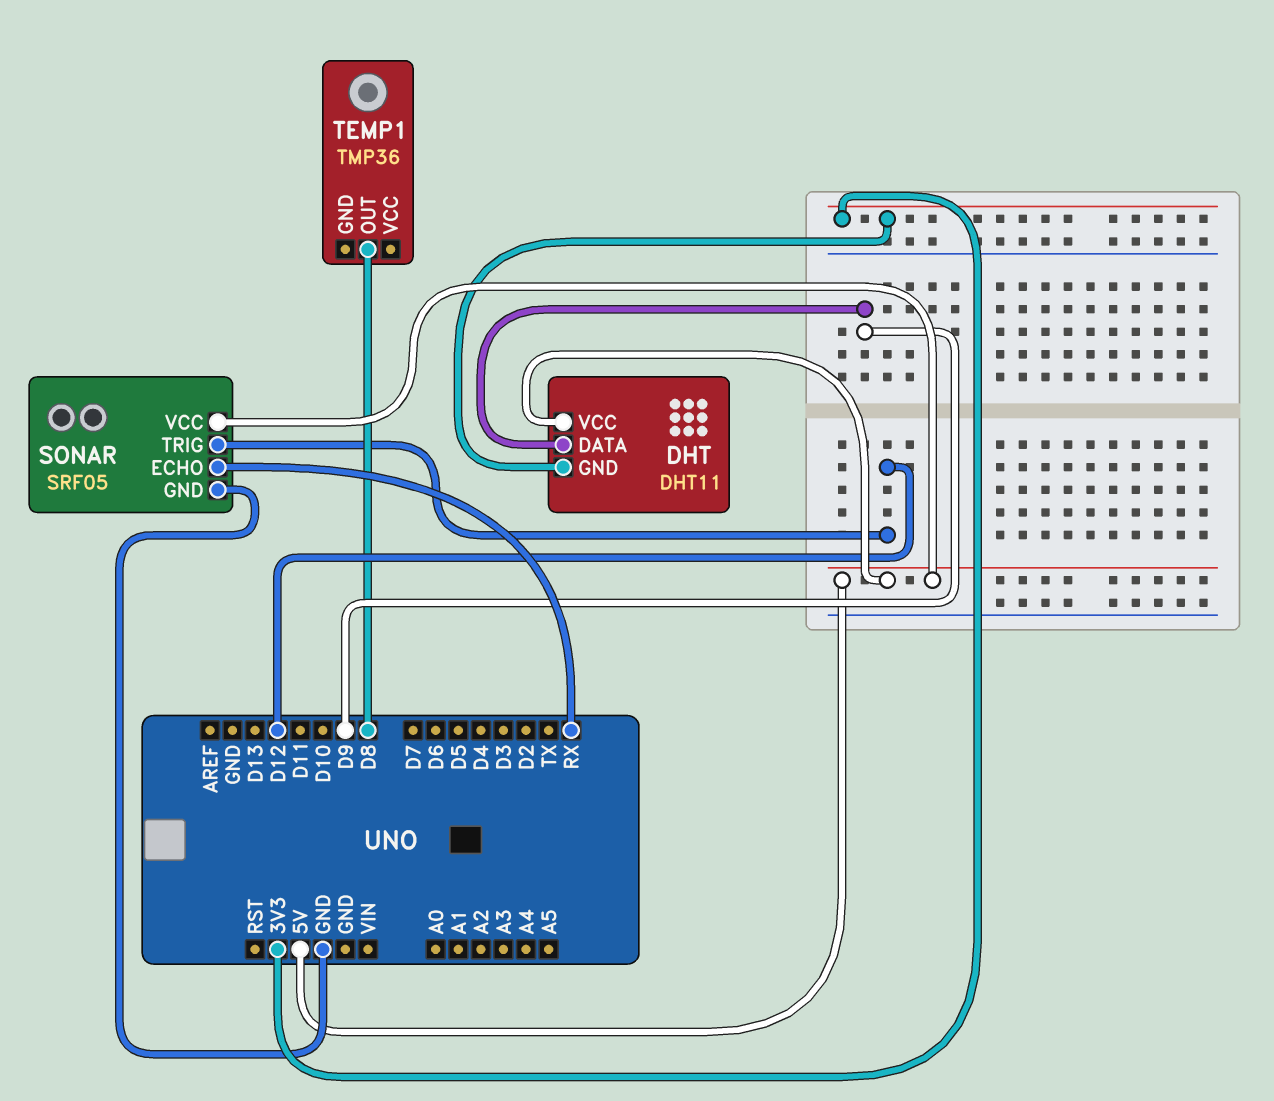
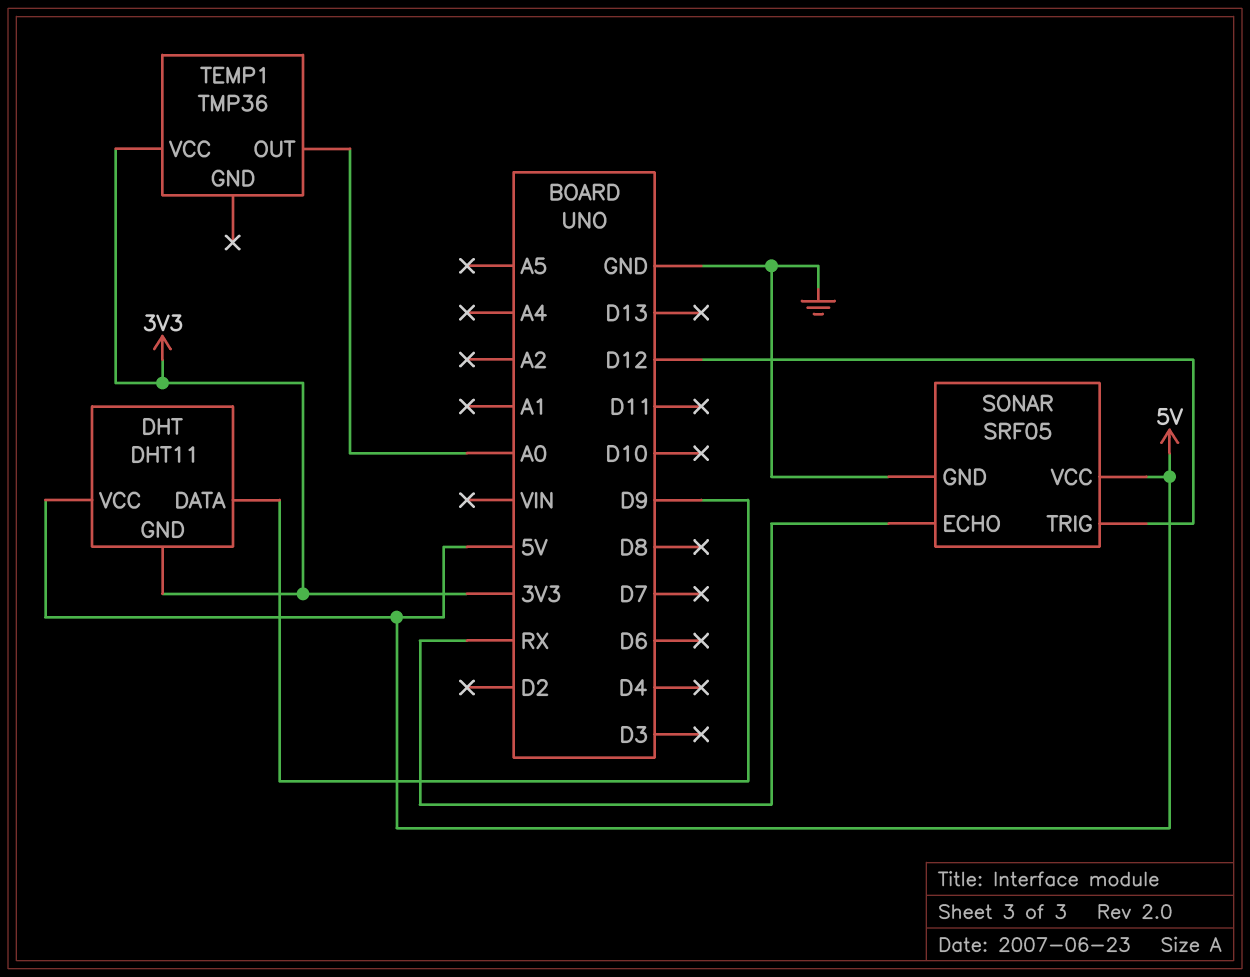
TEMP1 pin OUT: D8 -> A0
TEMP1 pin VCC: none -> 3V3

